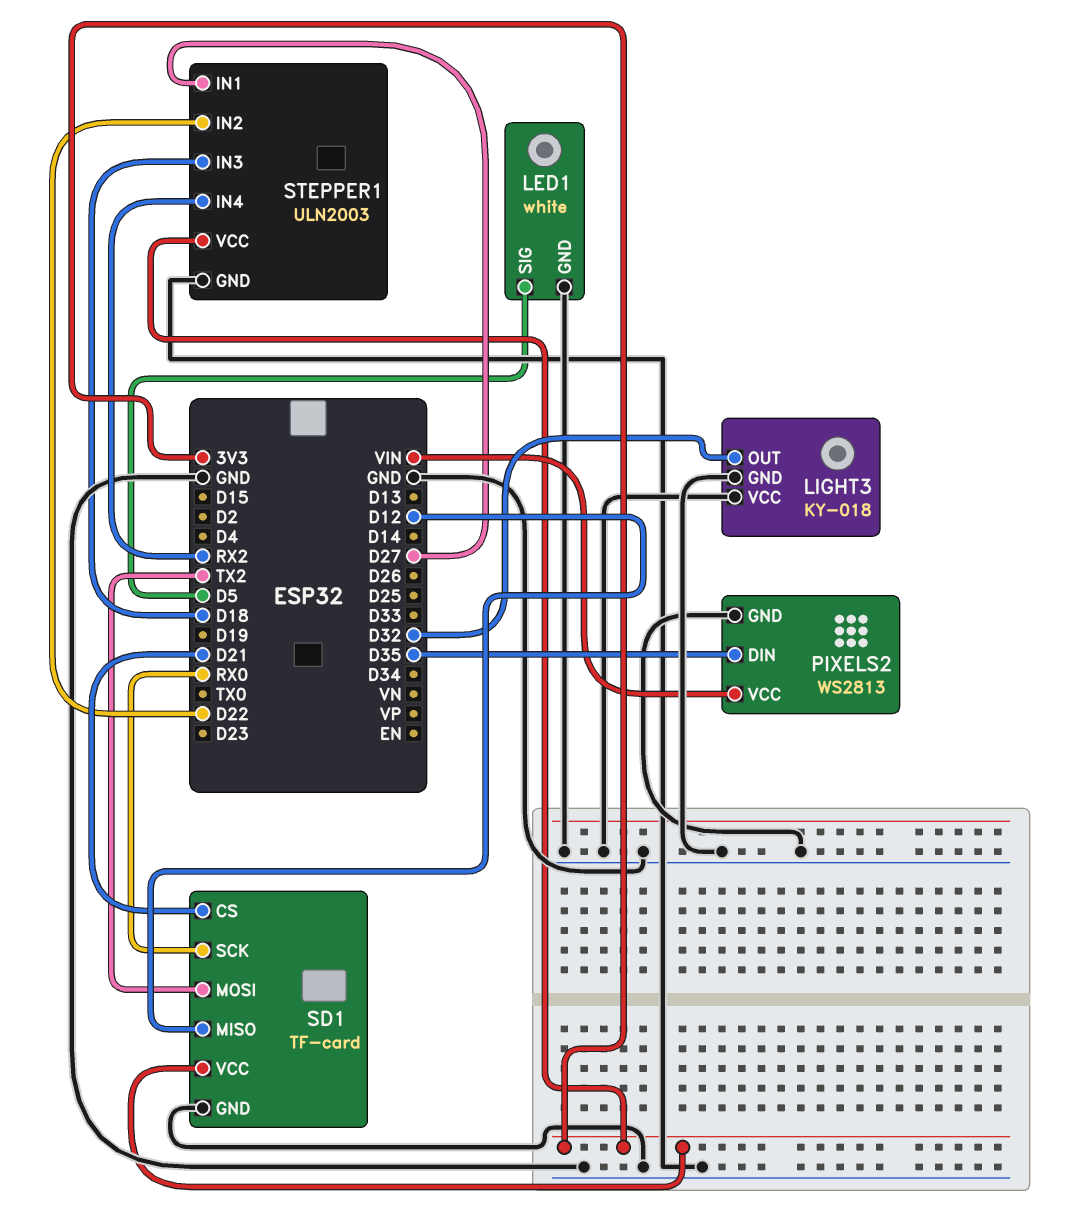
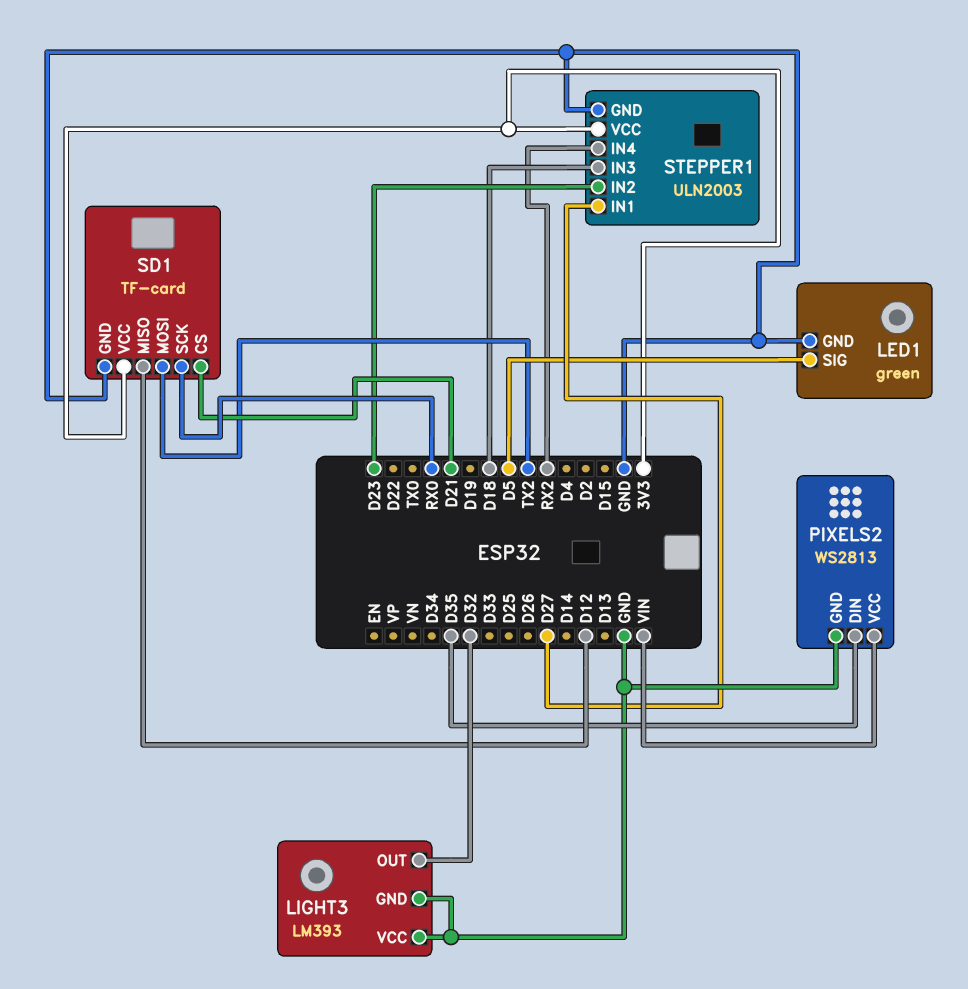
LED1: white -> green
LIGHT3: KY-018 -> LM393
STEPPER1 pin IN2: D22 -> D23

